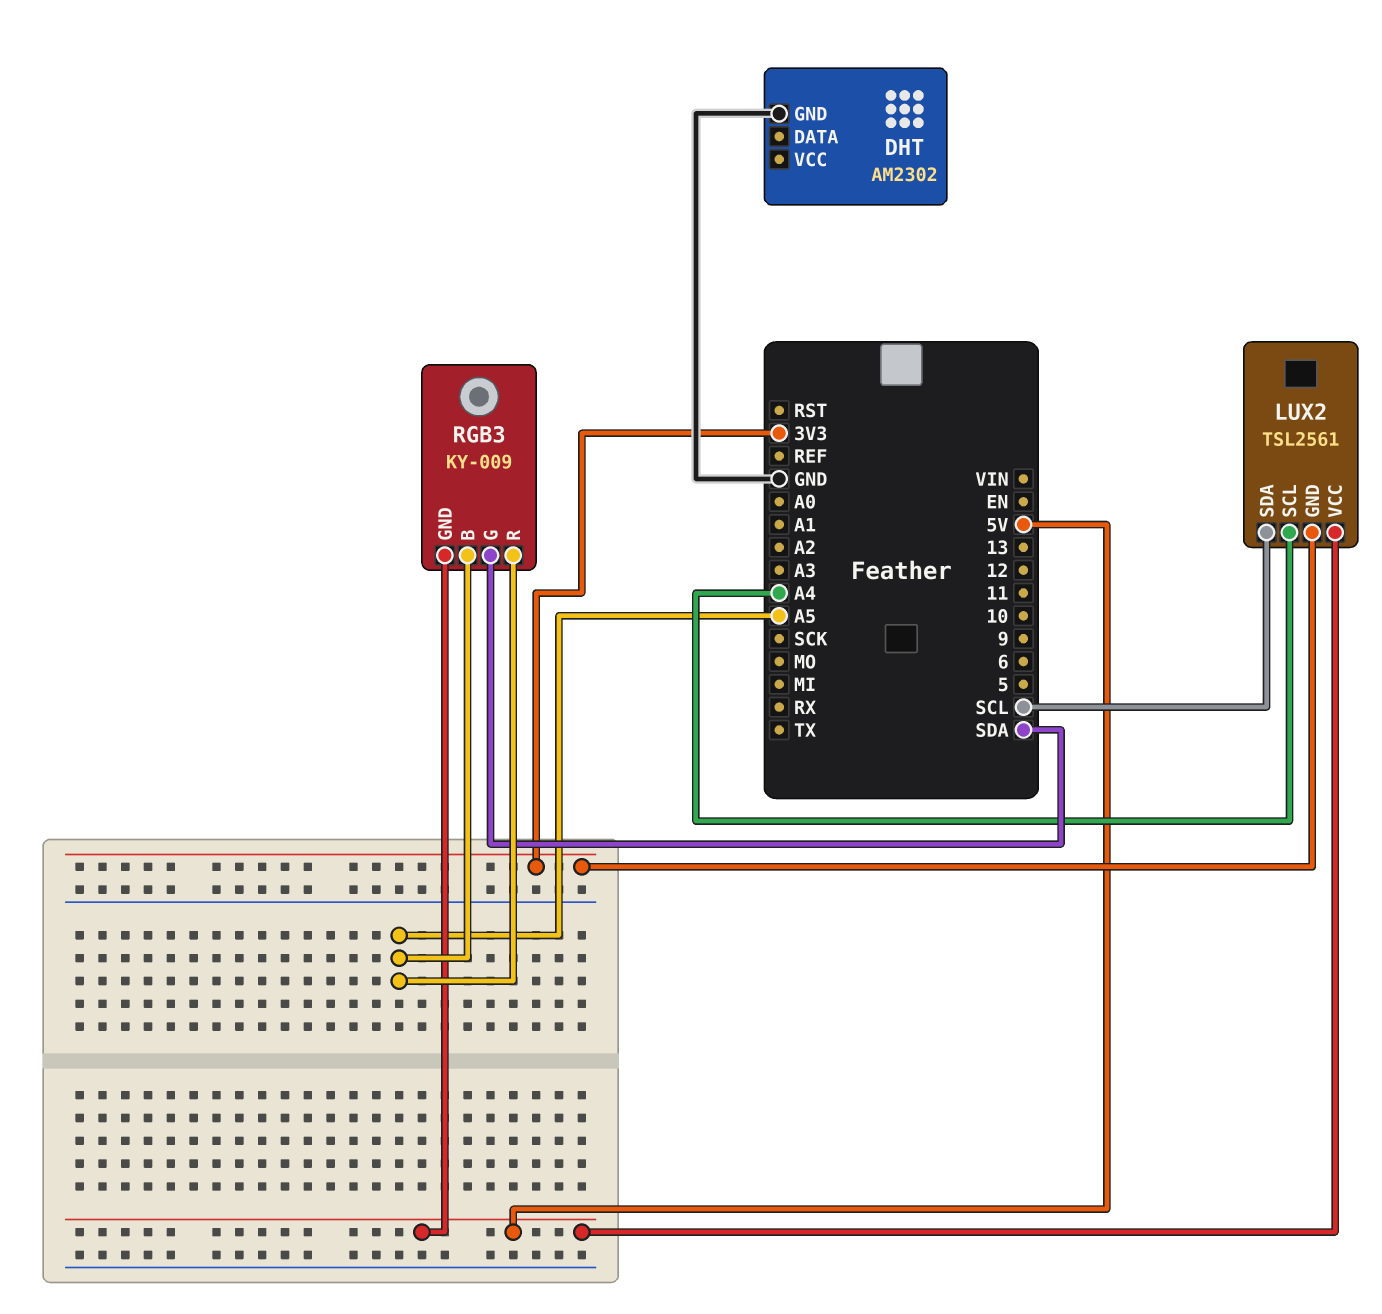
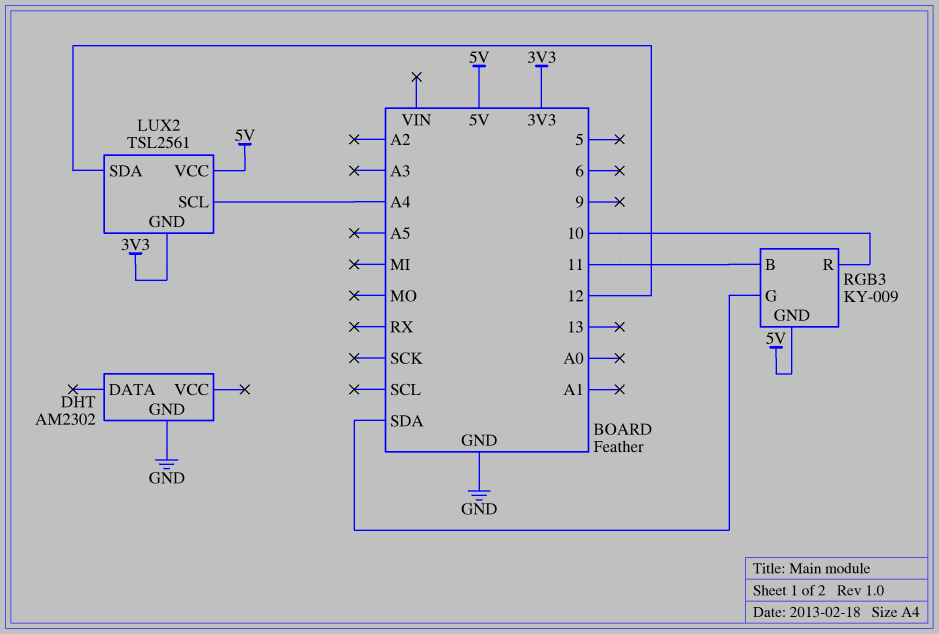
LUX2 pin SDA: SCL -> 12
RGB3 pin B: A5 -> 11
RGB3 pin R: A5 -> 10

